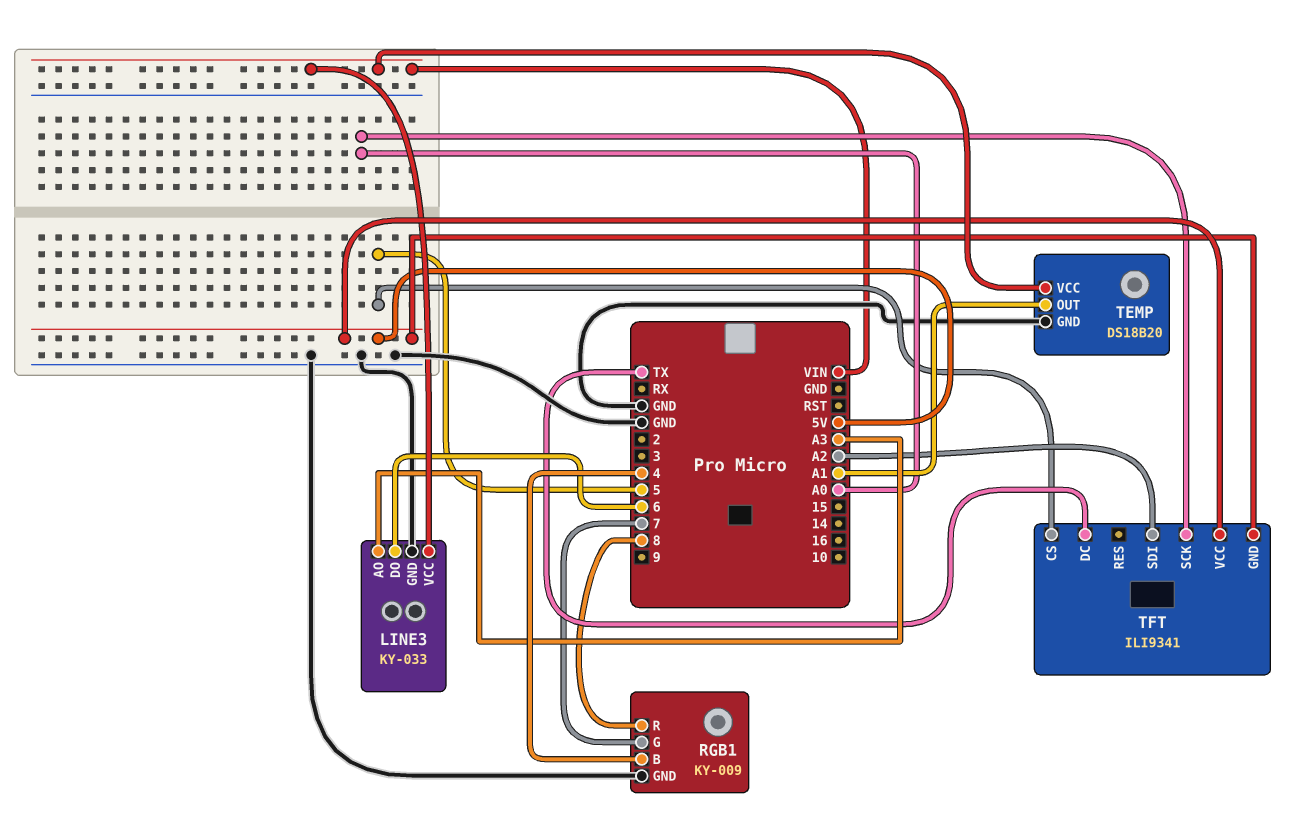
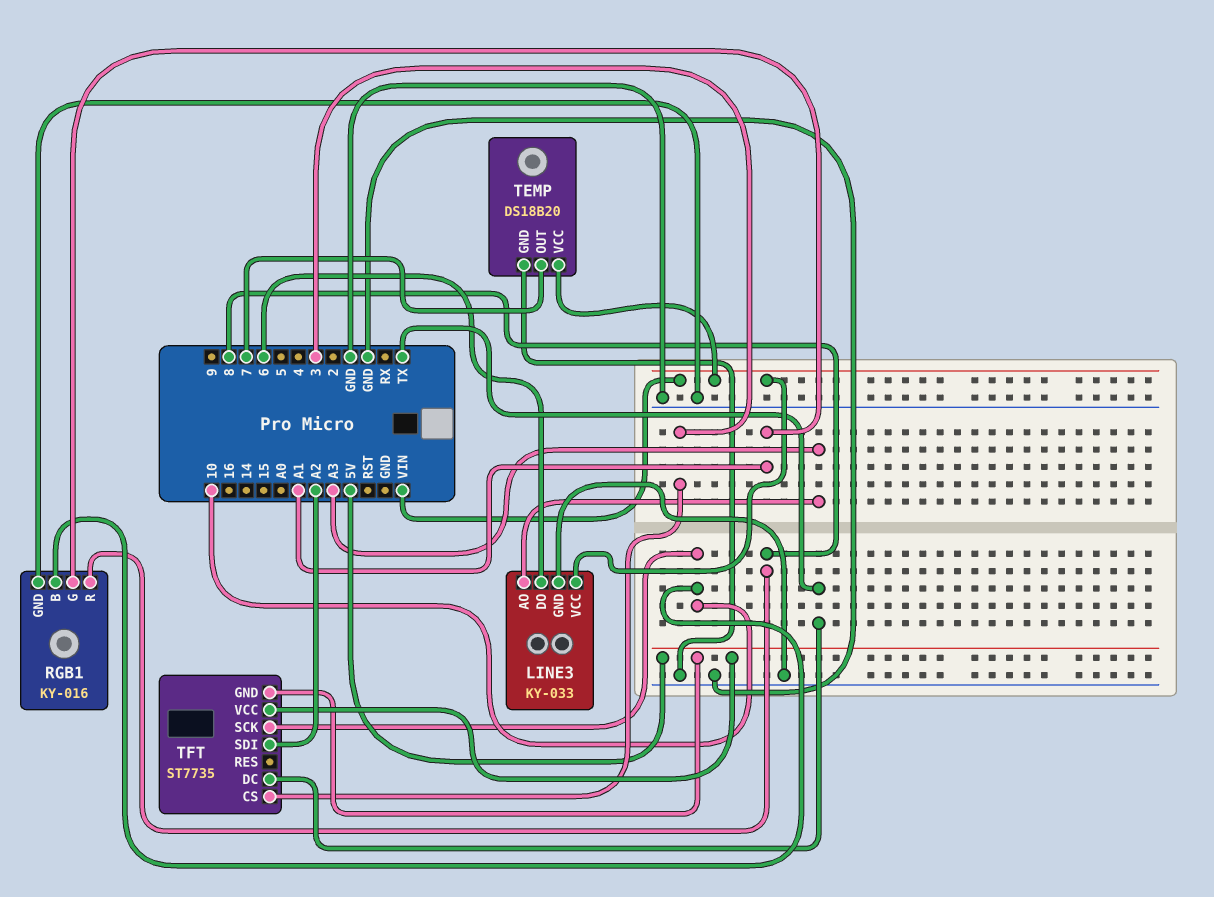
RGB1: KY-009 -> KY-016
RGB1 pin B: 4 -> 10
RGB1 pin G: 7 -> A1
TEMP pin OUT: A1 -> 7
TFT: ILI9341 -> ST7735
TFT pin CS: 5 -> 3
TFT pin SCK: A0 -> 10

